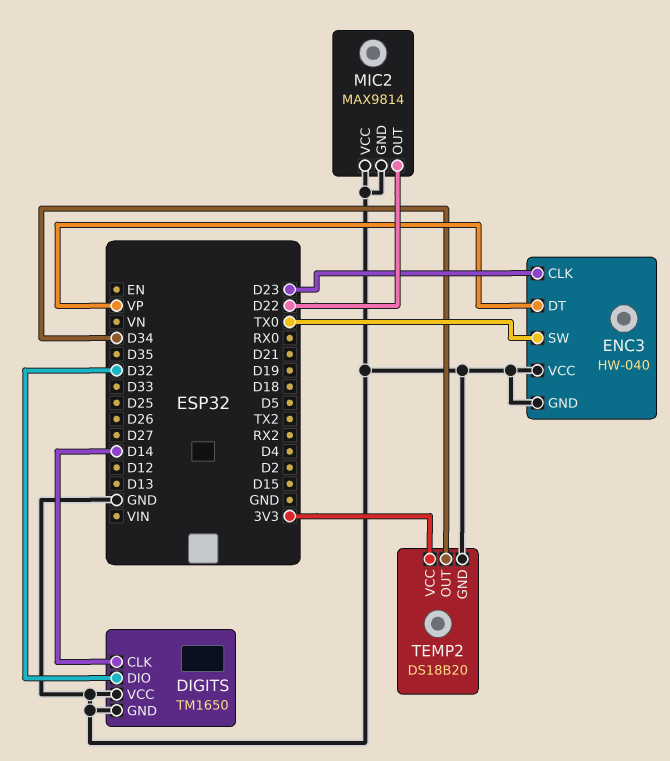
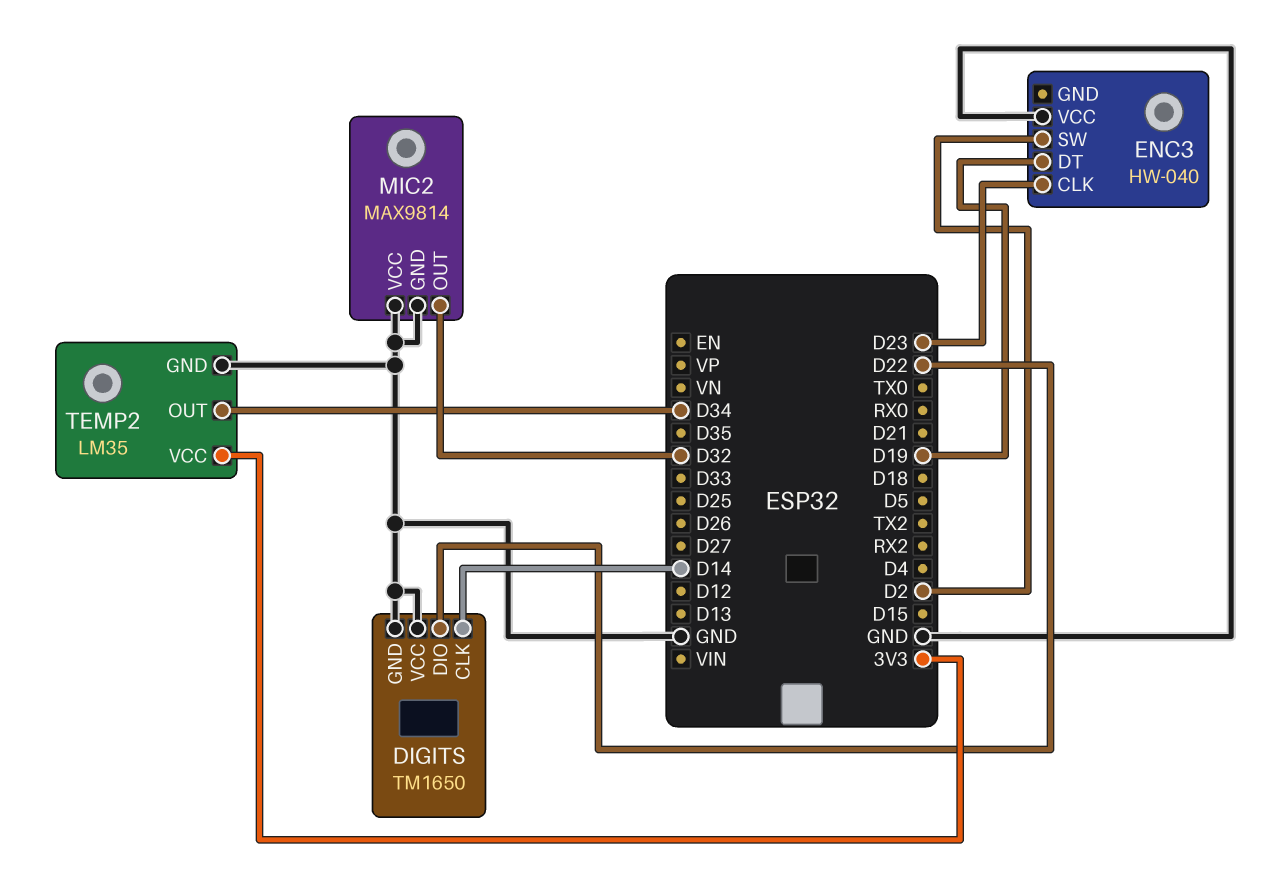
DIGITS pin DIO: D32 -> D22
ENC3 pin DT: VP -> D19
ENC3 pin GND: GND -> none
ENC3 pin SW: TX0 -> D2
MIC2 pin OUT: D22 -> D32
TEMP2: DS18B20 -> LM35

